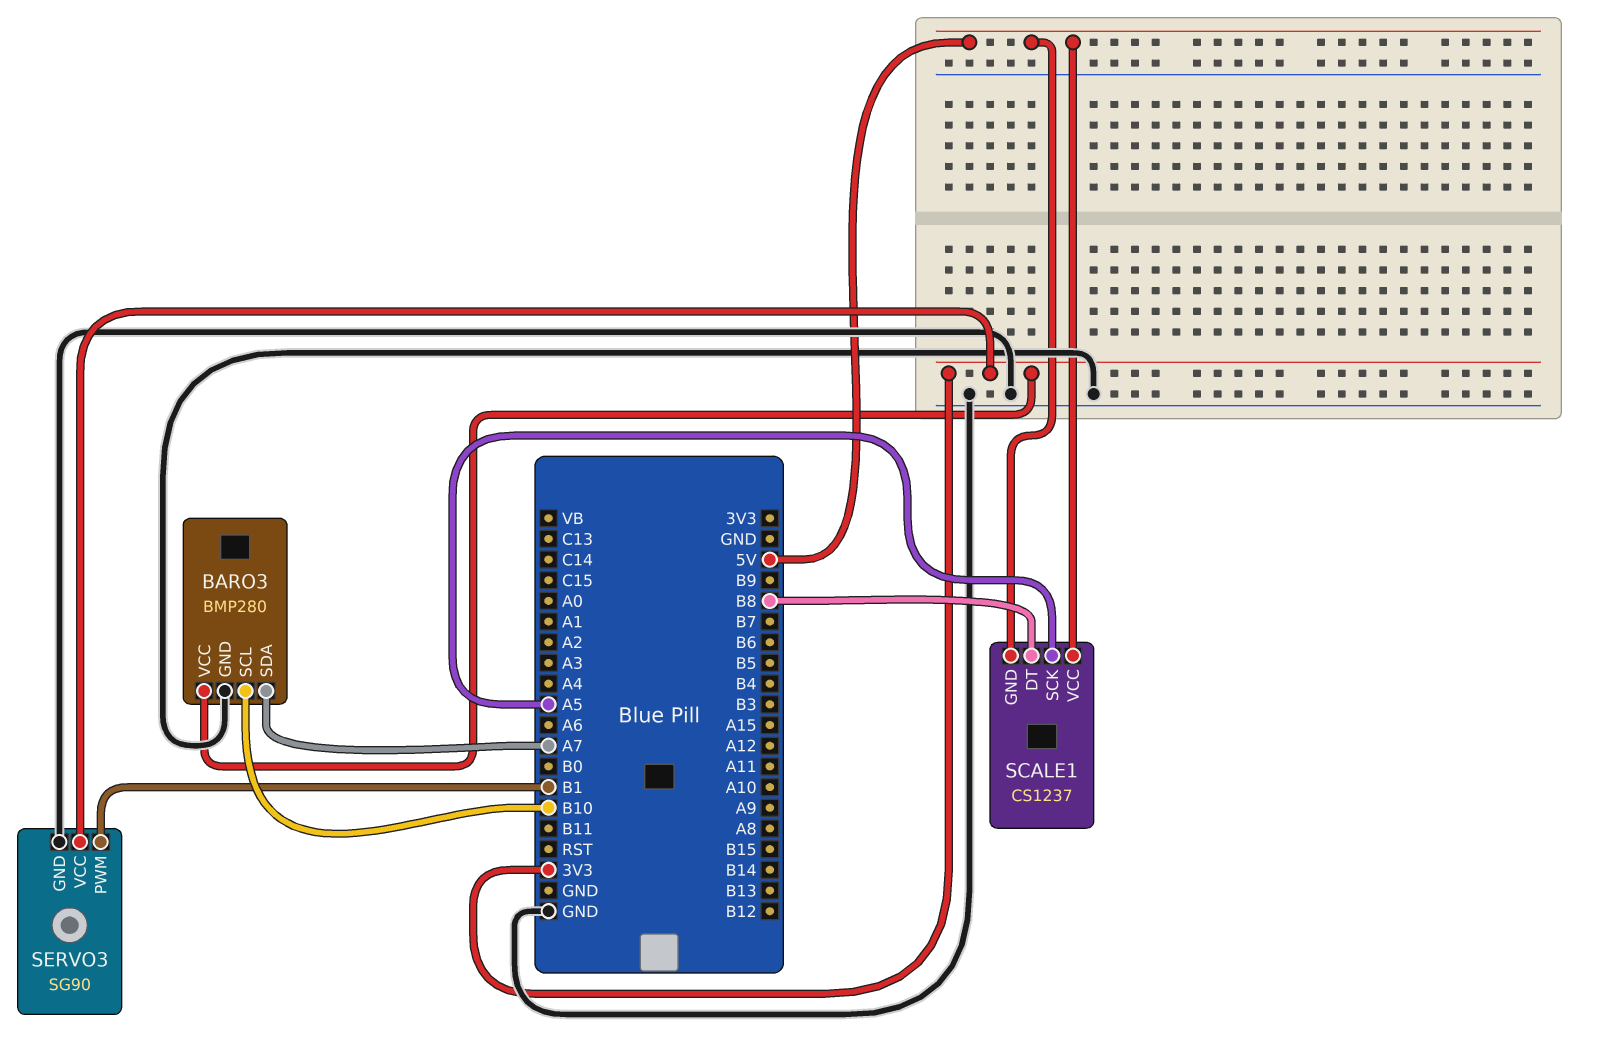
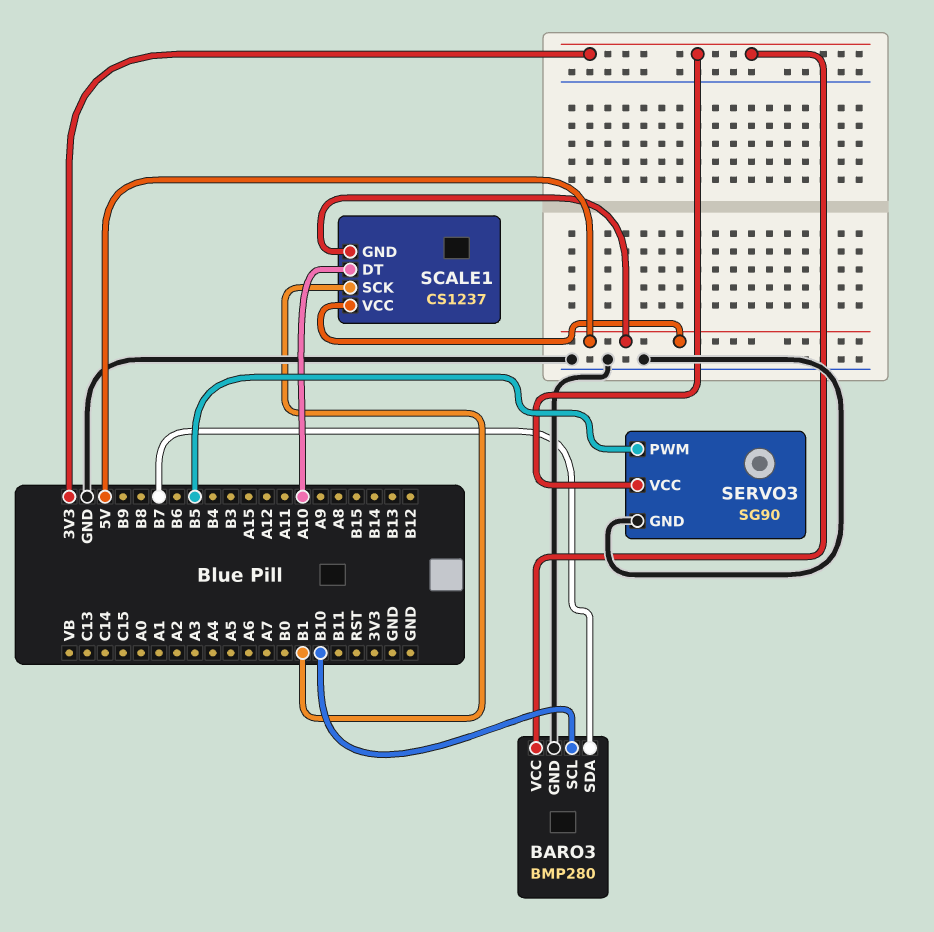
BARO3 pin SDA: A7 -> B7
SCALE1 pin DT: B8 -> A10
SCALE1 pin SCK: A5 -> B1
SERVO3 pin PWM: B1 -> B5

